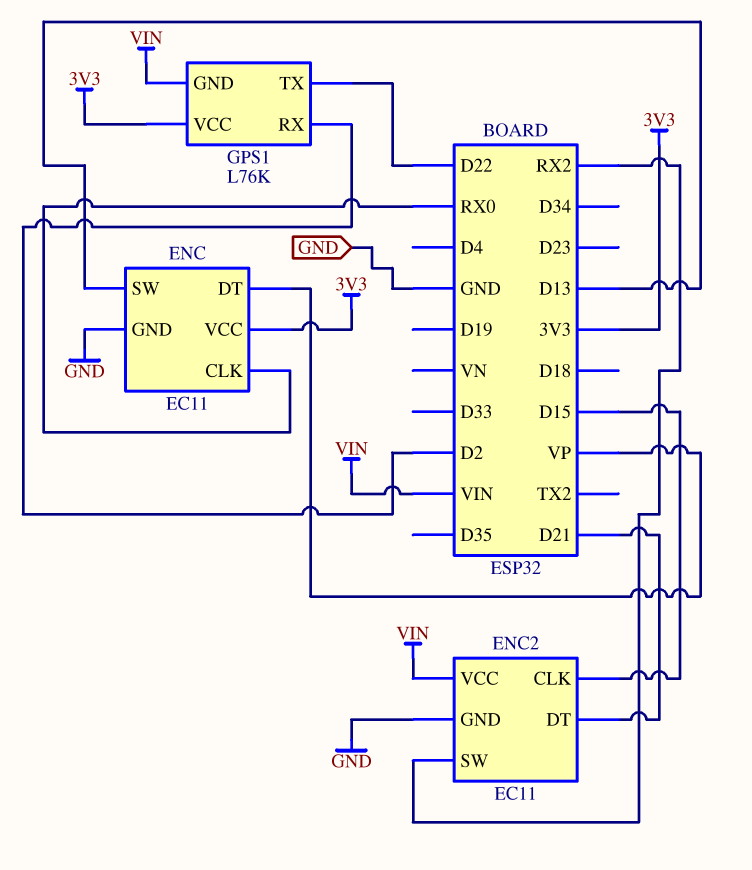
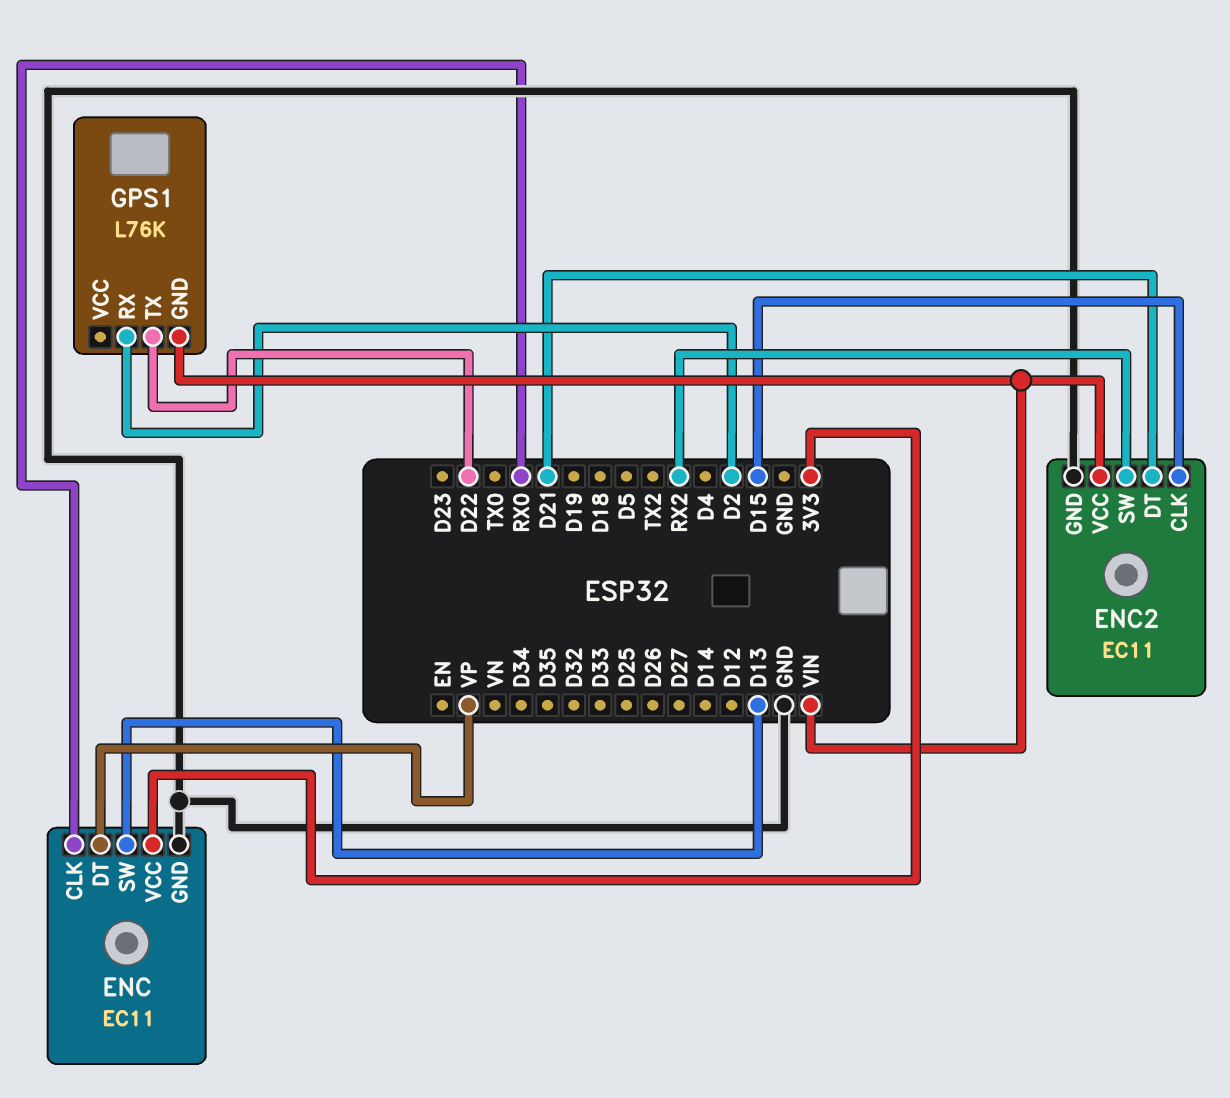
GPS1 pin VCC: 3V3 -> none

